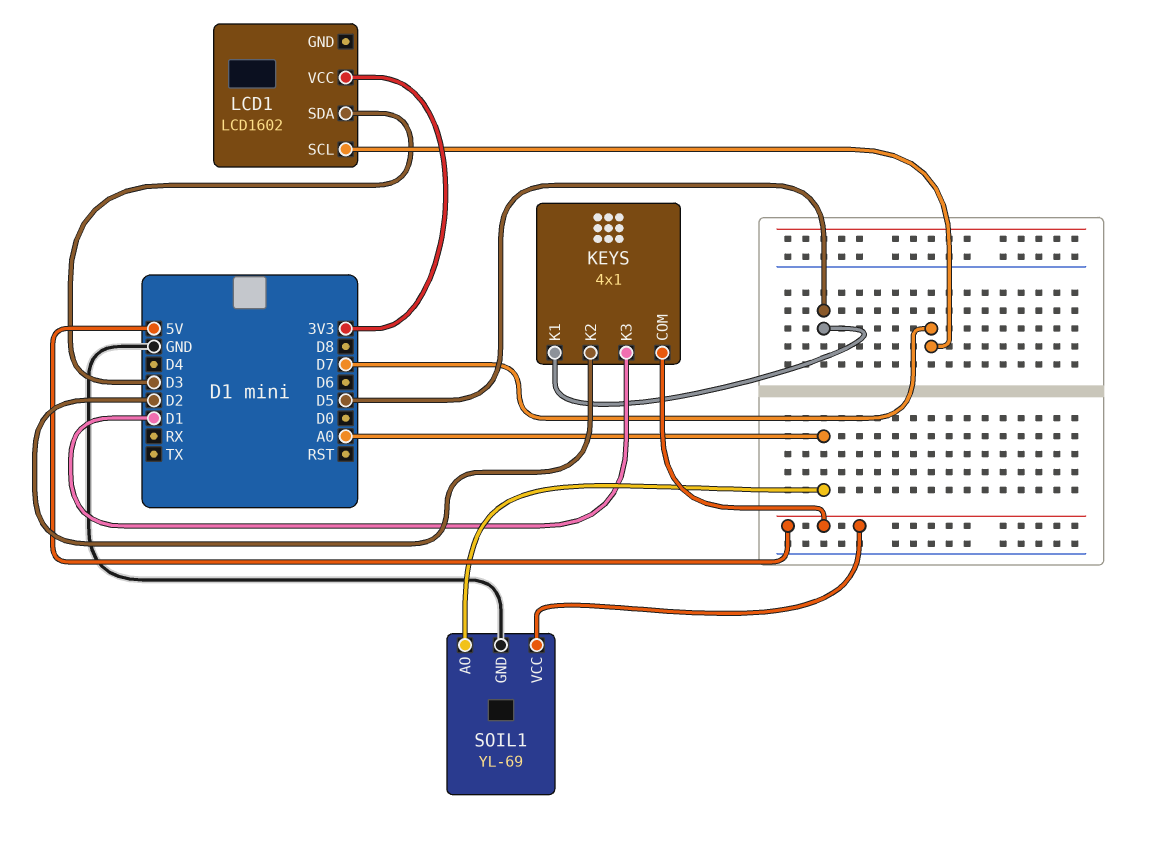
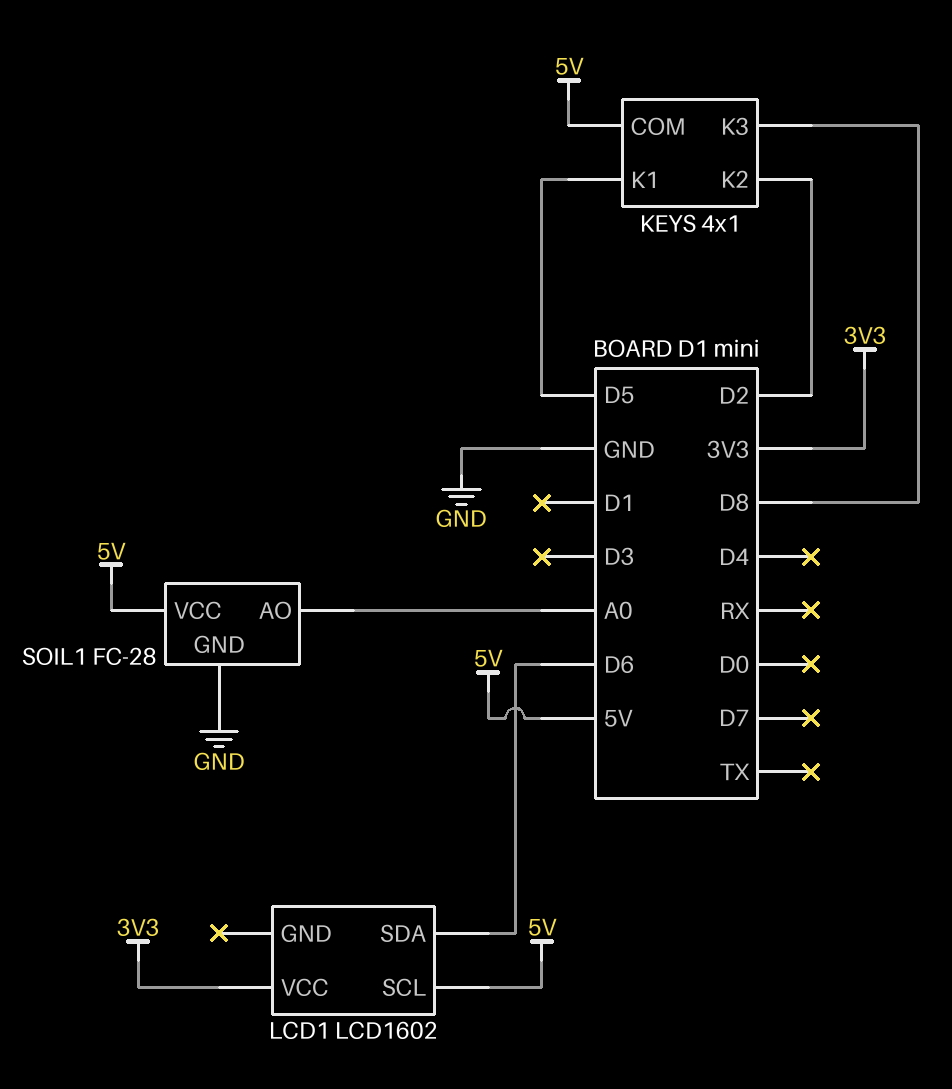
KEYS pin K3: D1 -> D8
LCD1 pin SCL: D7 -> 5V
LCD1 pin SDA: D3 -> D6
SOIL1: YL-69 -> FC-28

